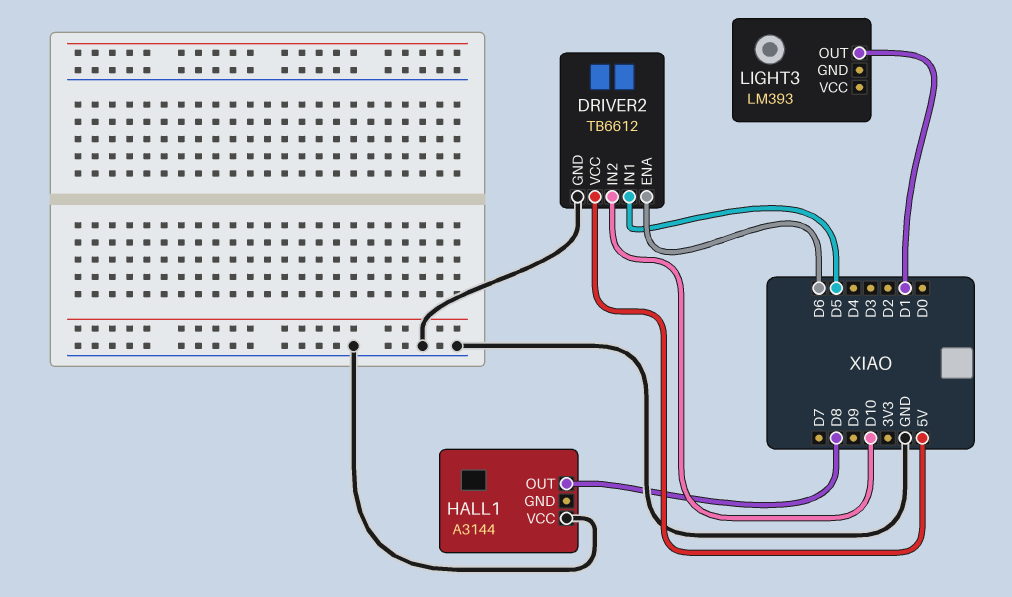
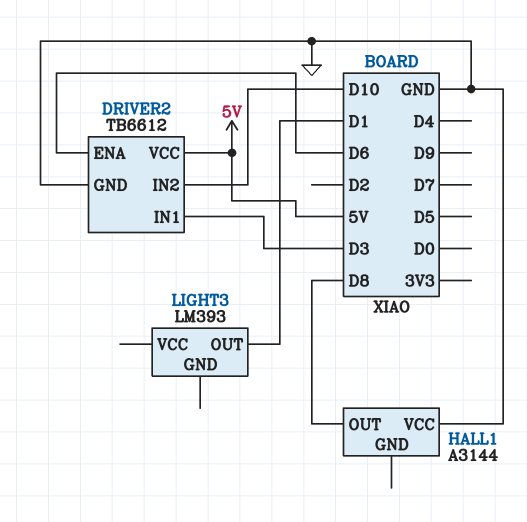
DRIVER2 pin IN1: D5 -> D3

